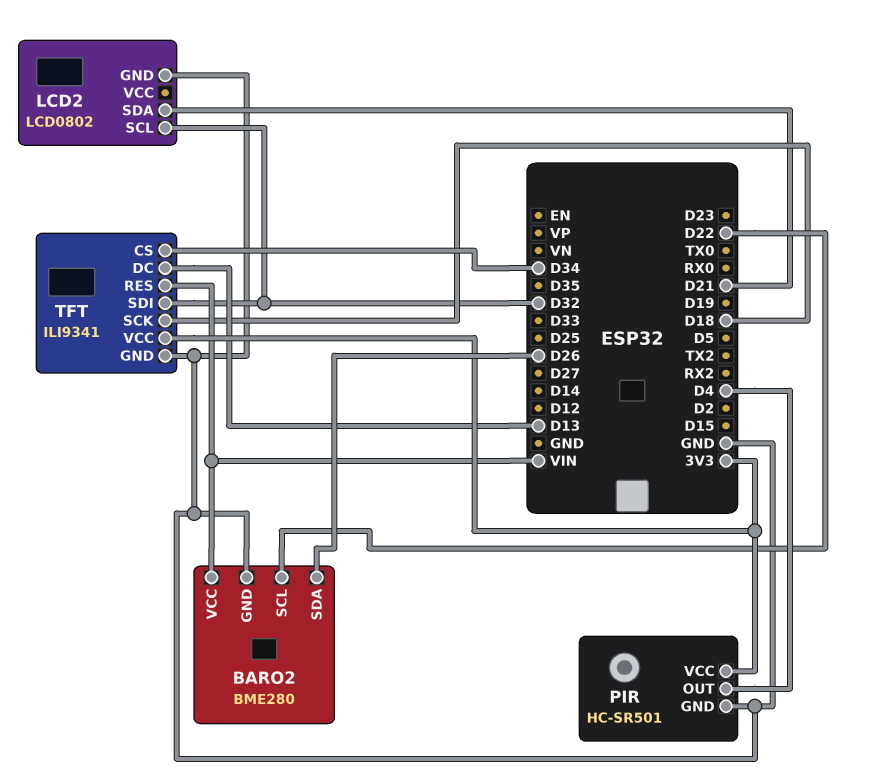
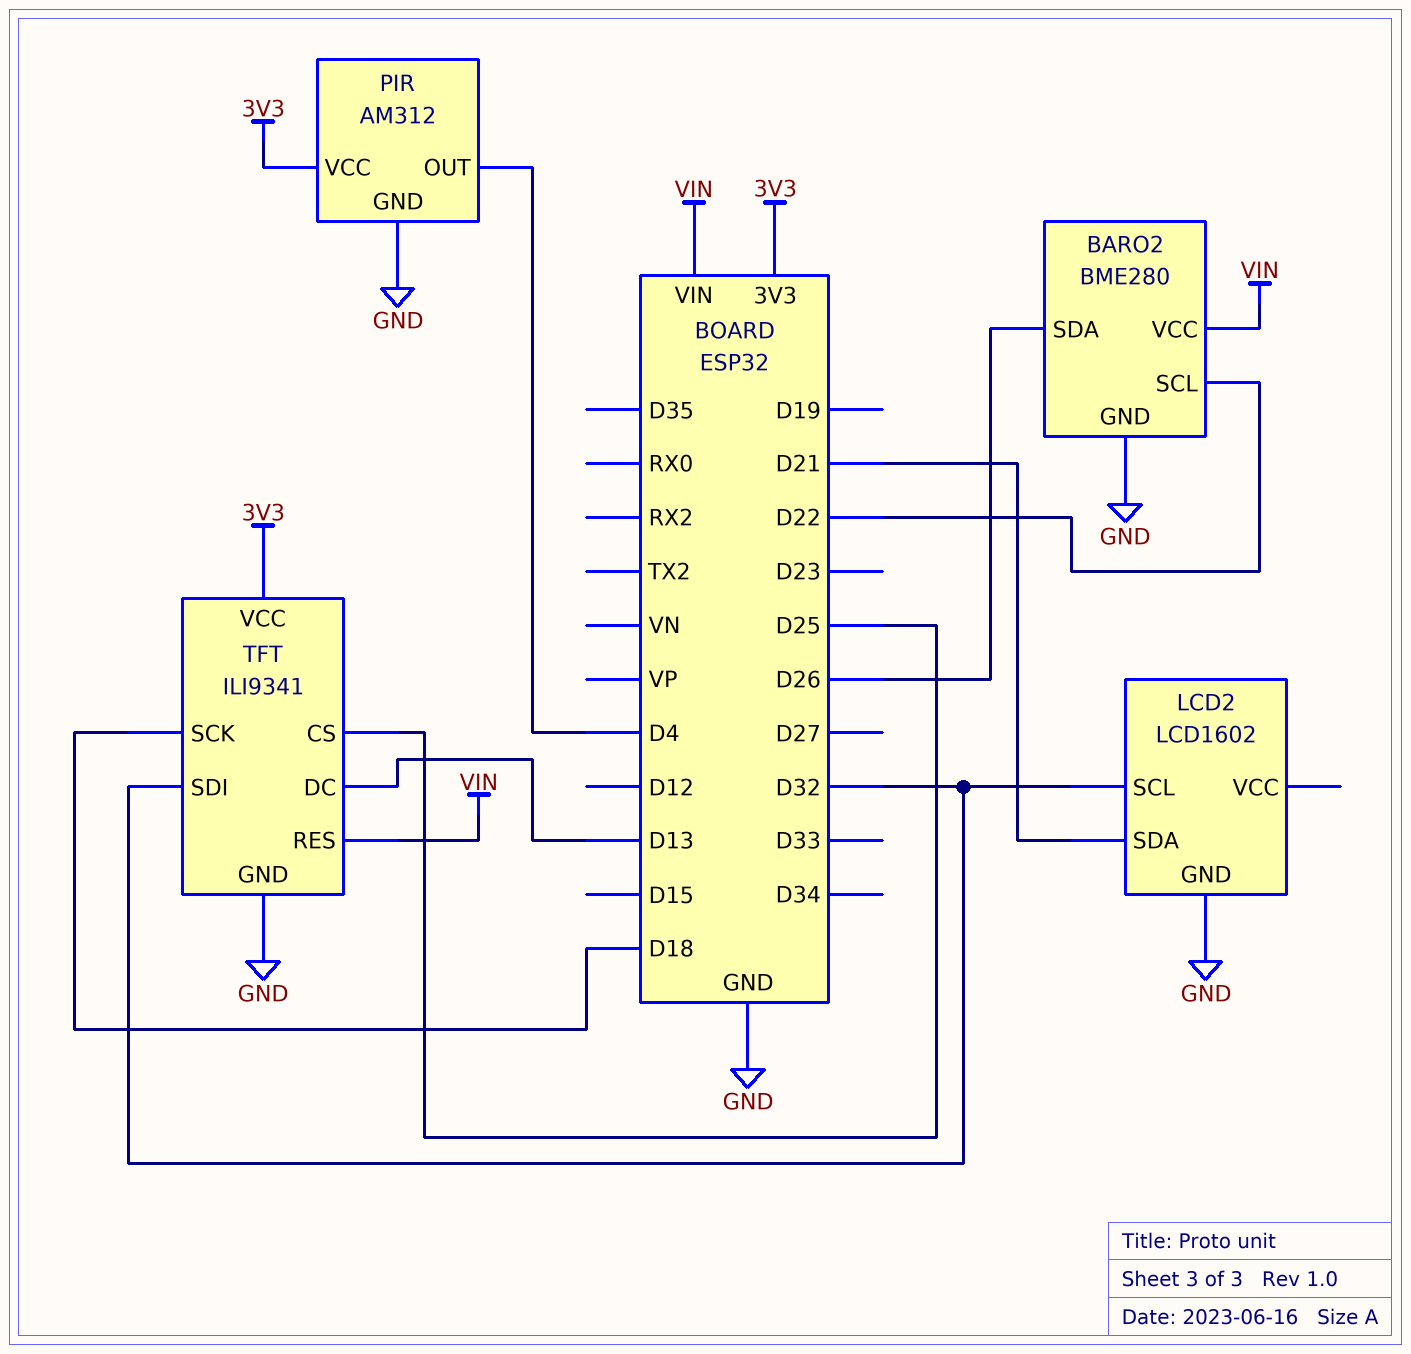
LCD2: LCD0802 -> LCD1602
PIR: HC-SR501 -> AM312
TFT pin CS: D34 -> D25

